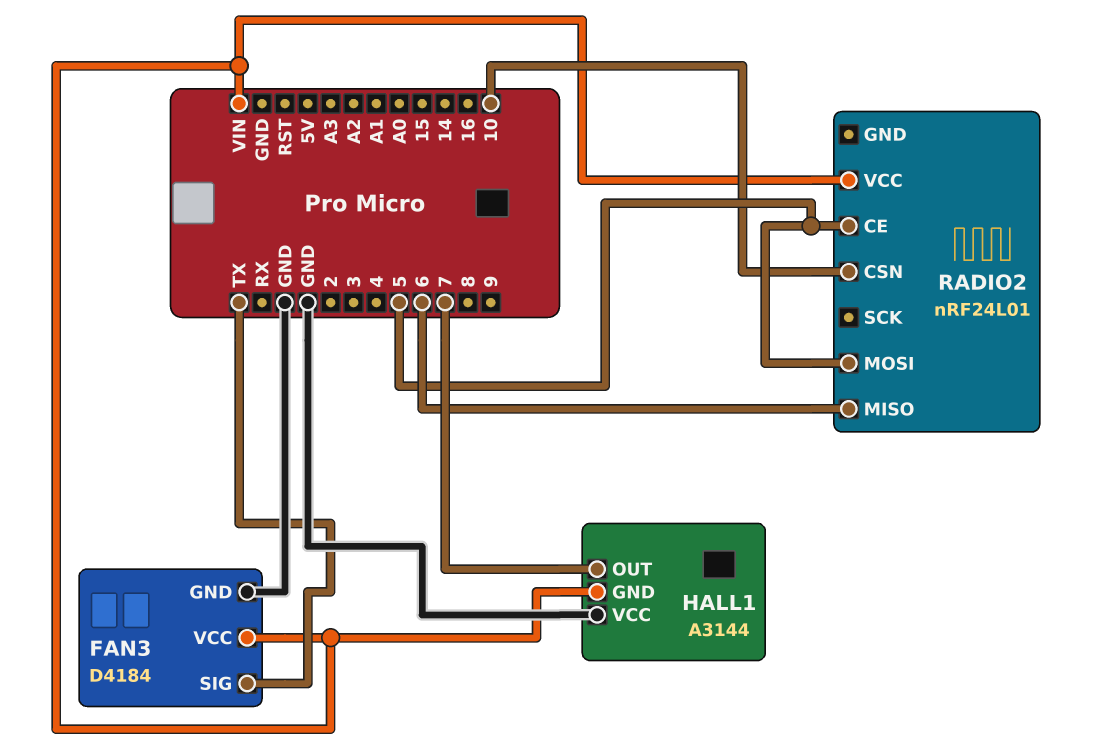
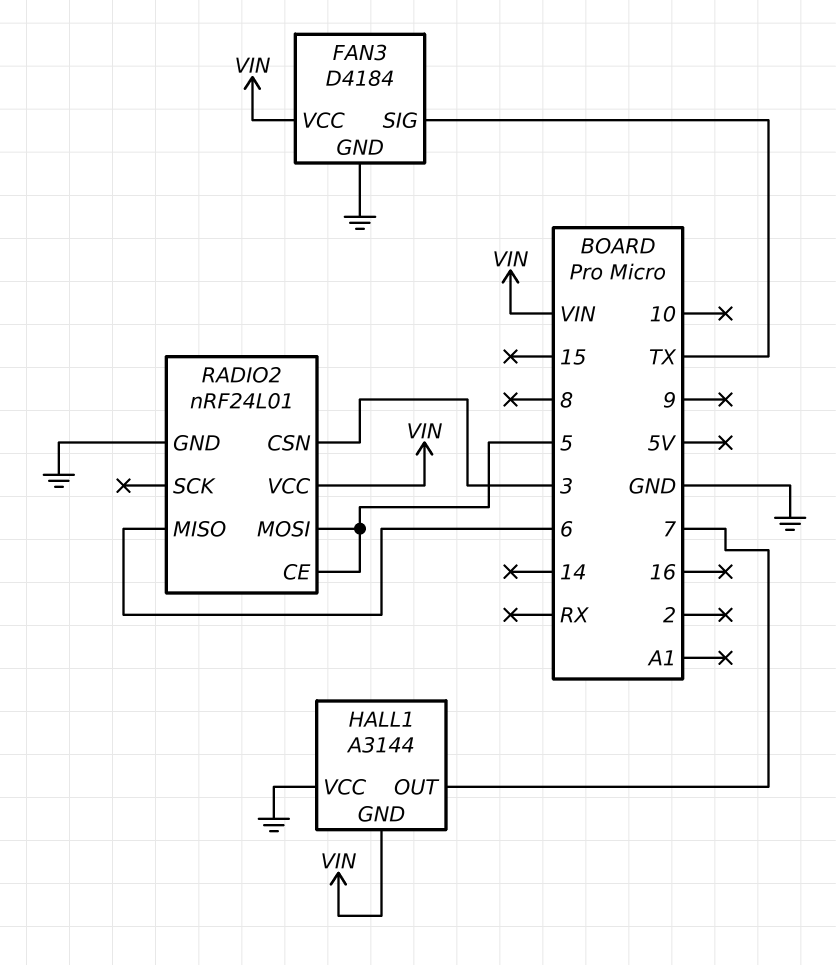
RADIO2 pin CSN: 10 -> 3
RADIO2 pin GND: none -> GND

